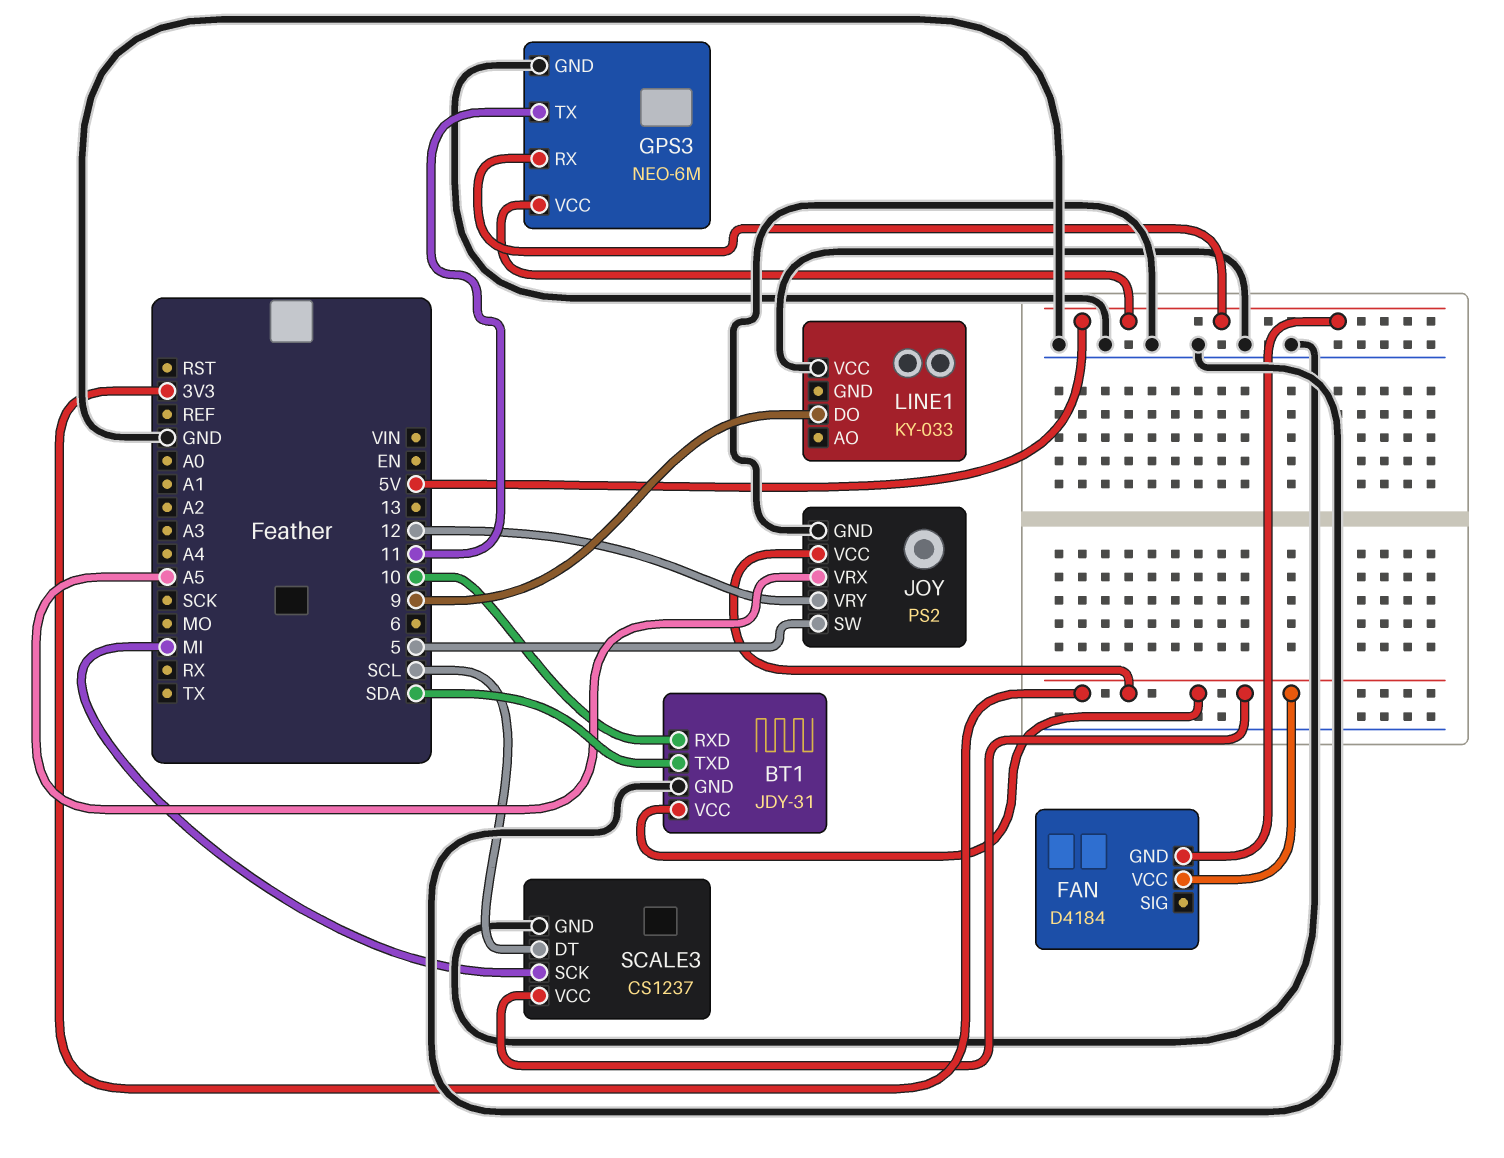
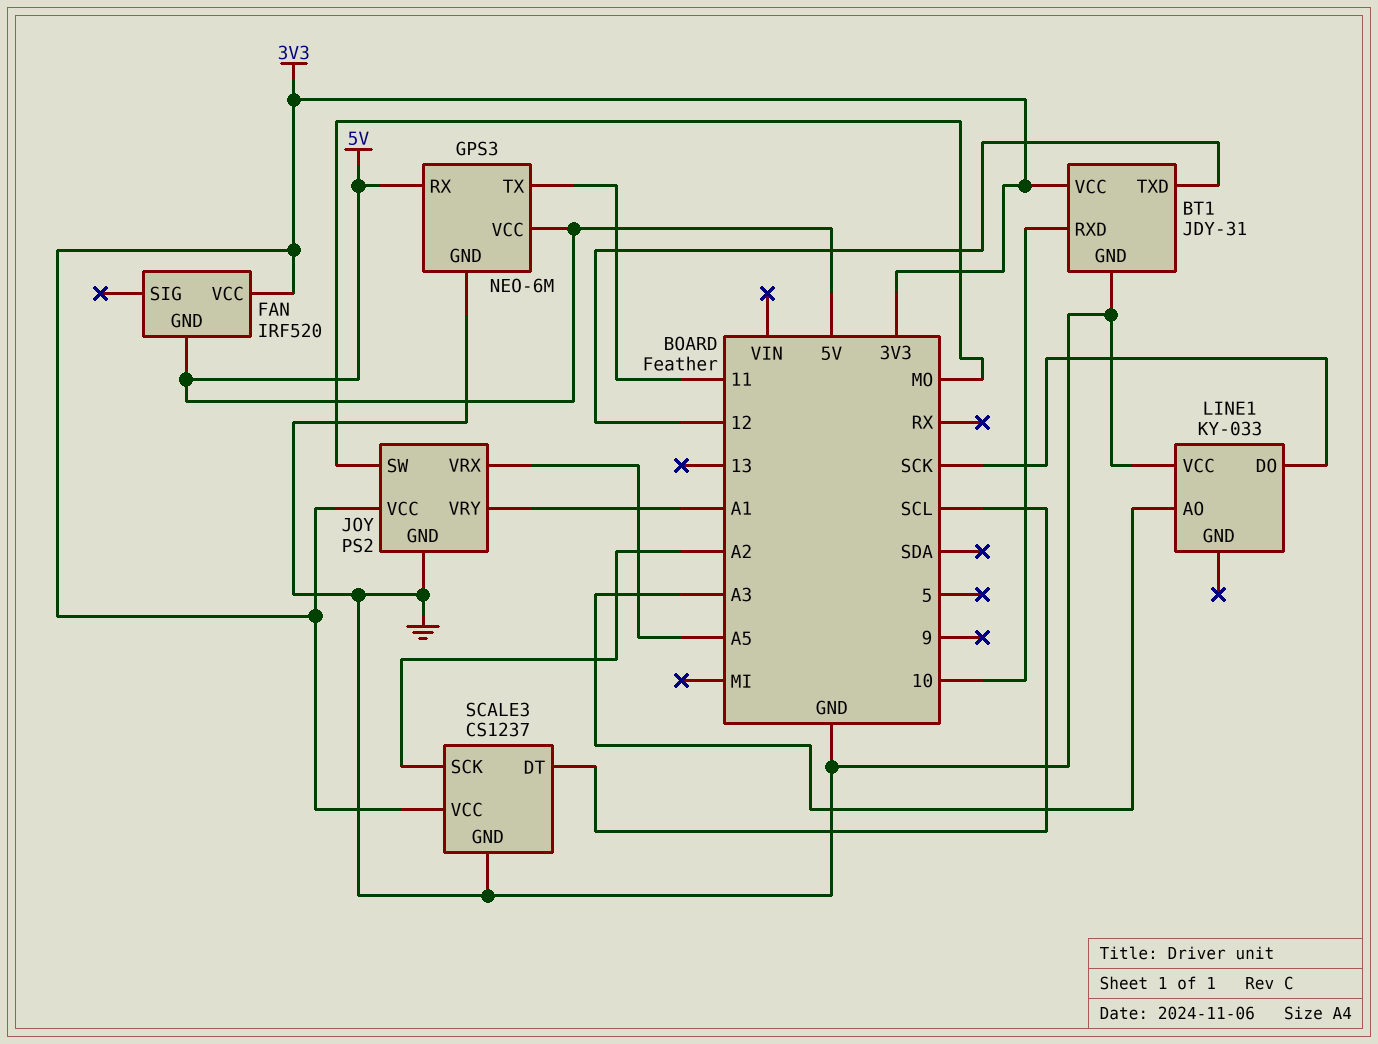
BT1 pin TXD: SDA -> 12
FAN: D4184 -> IRF520
JOY pin SW: 5 -> MO
JOY pin VRY: 12 -> A1
LINE1 pin AO: none -> A3
LINE1 pin DO: 9 -> SCK
SCALE3 pin SCK: MI -> A2

